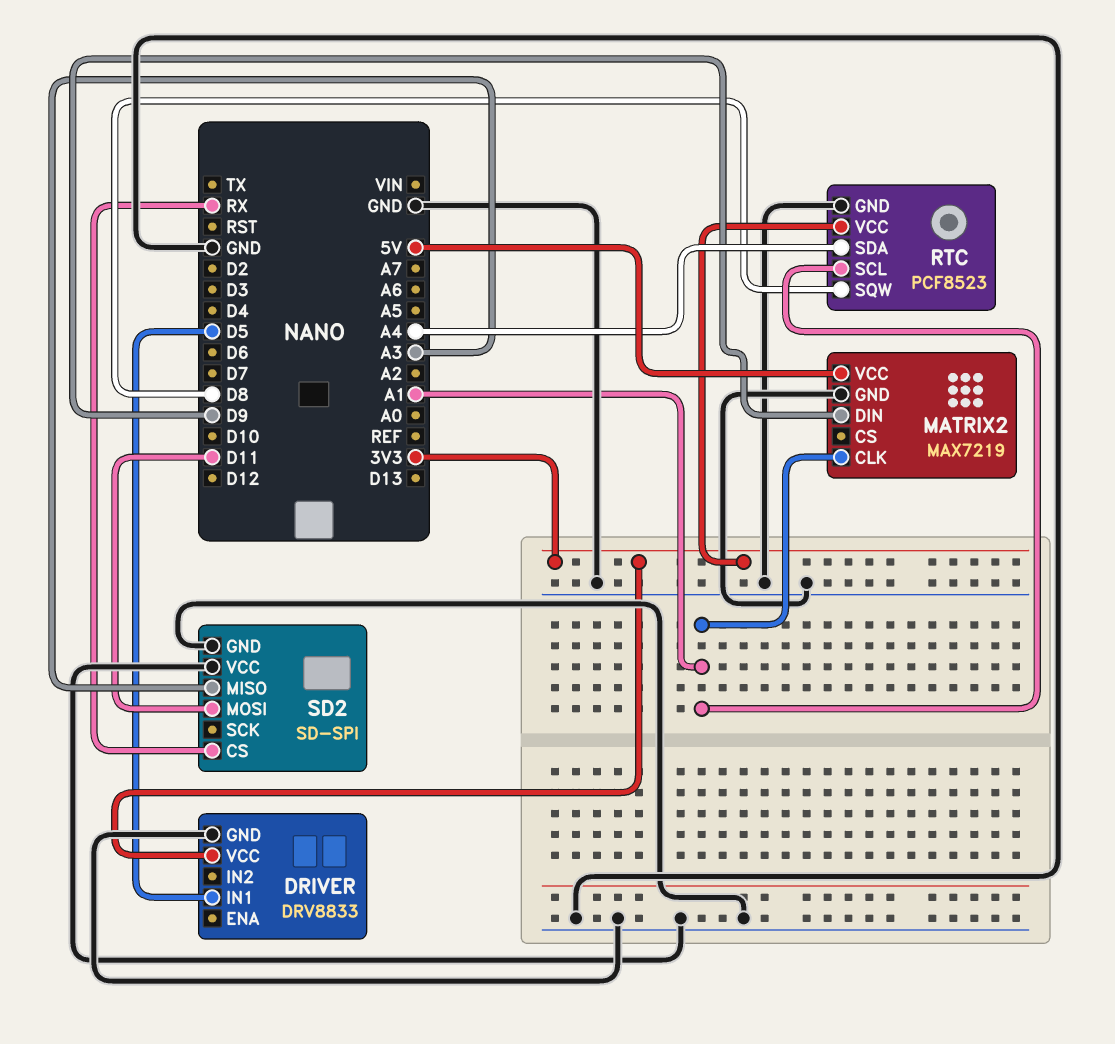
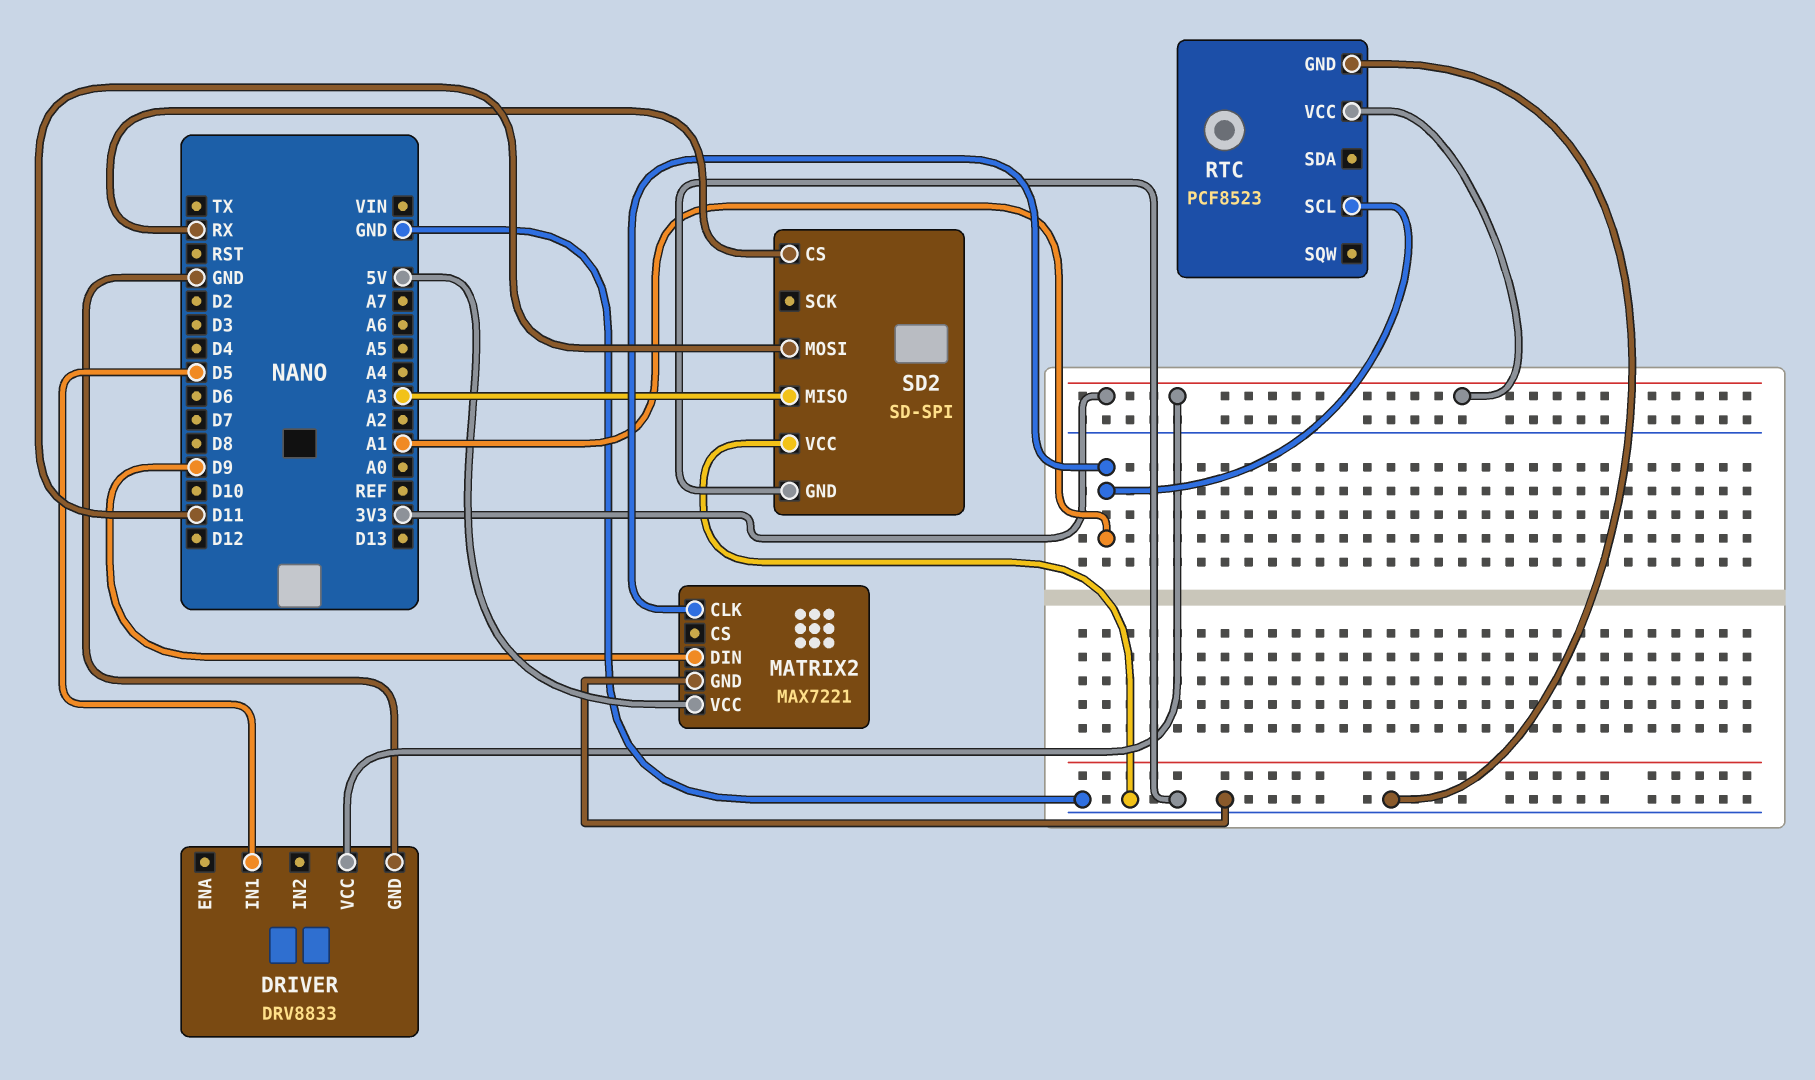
MATRIX2: MAX7219 -> MAX7221
RTC pin SDA: A4 -> none
RTC pin SQW: D8 -> none

